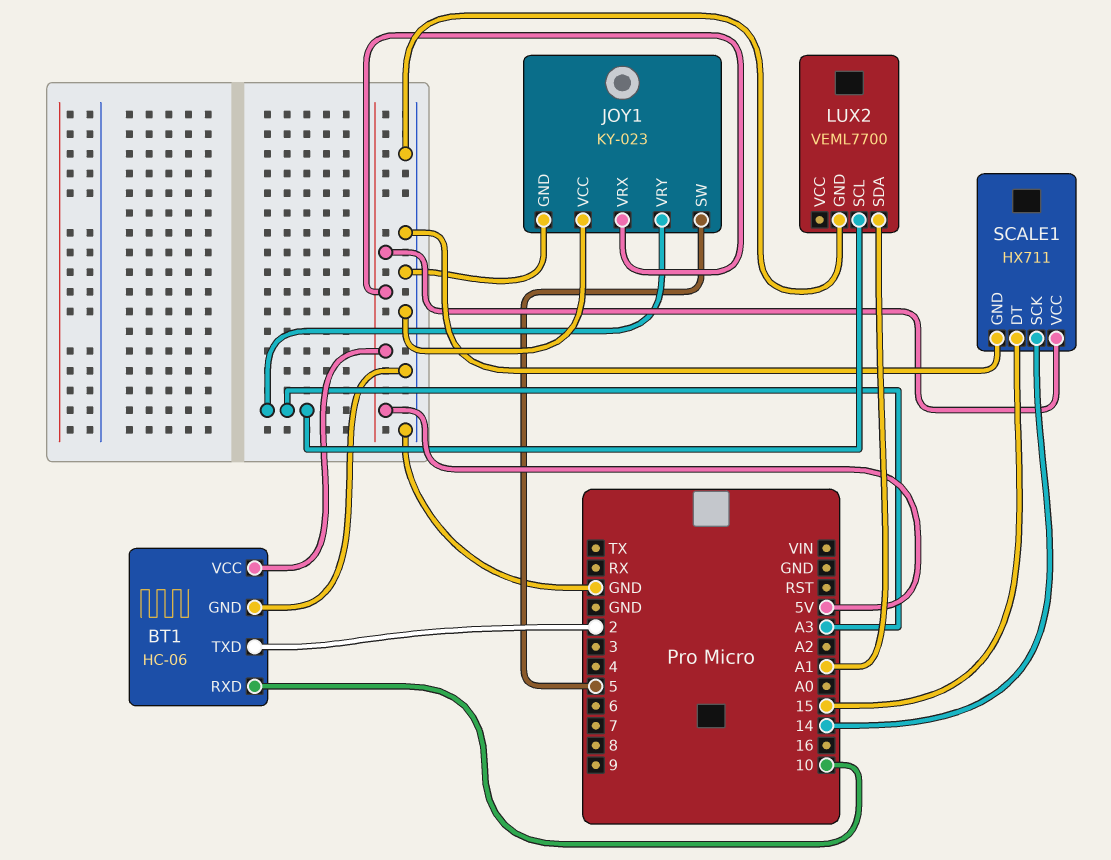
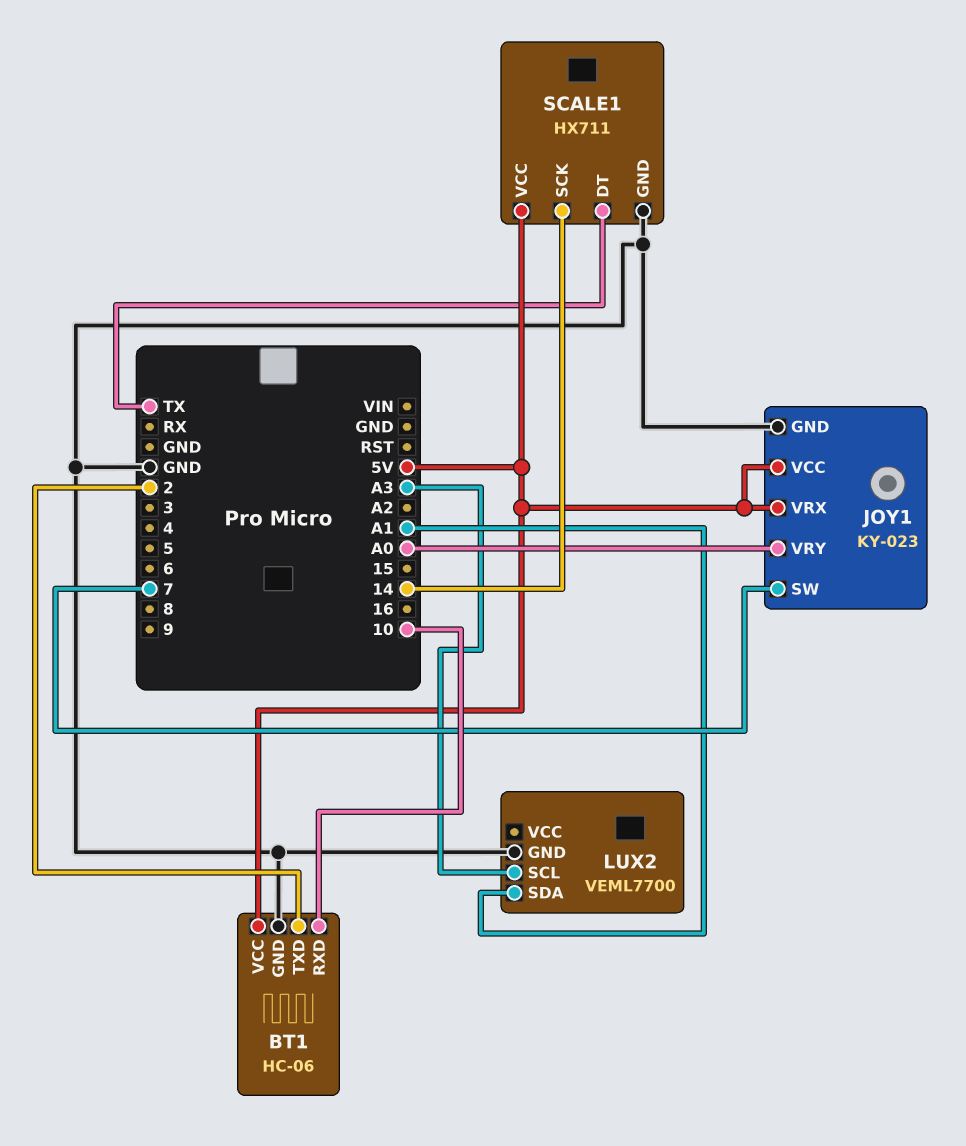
JOY1 pin SW: 5 -> 7
JOY1 pin VCC: GND -> 5V
JOY1 pin VRY: A3 -> A0
SCALE1 pin DT: 15 -> TX

